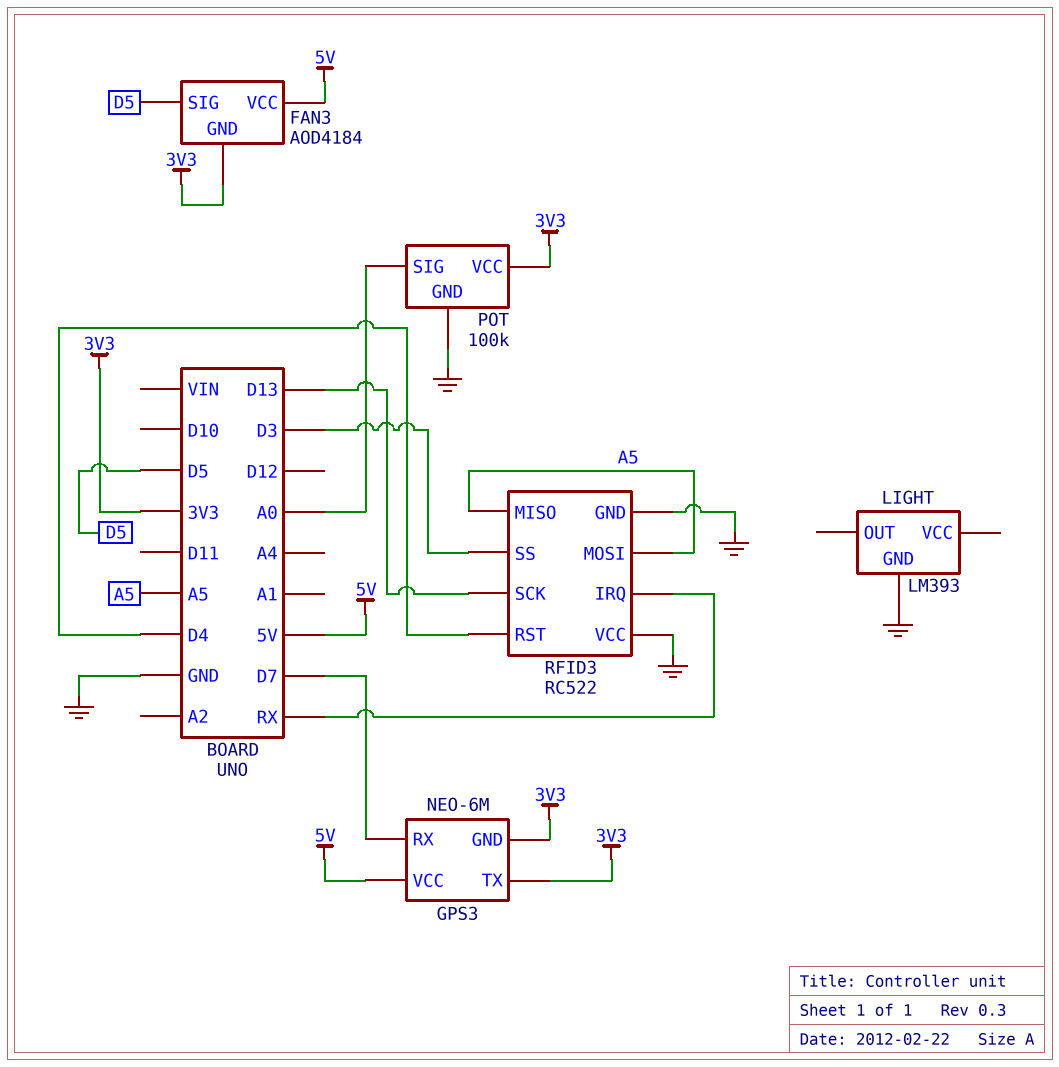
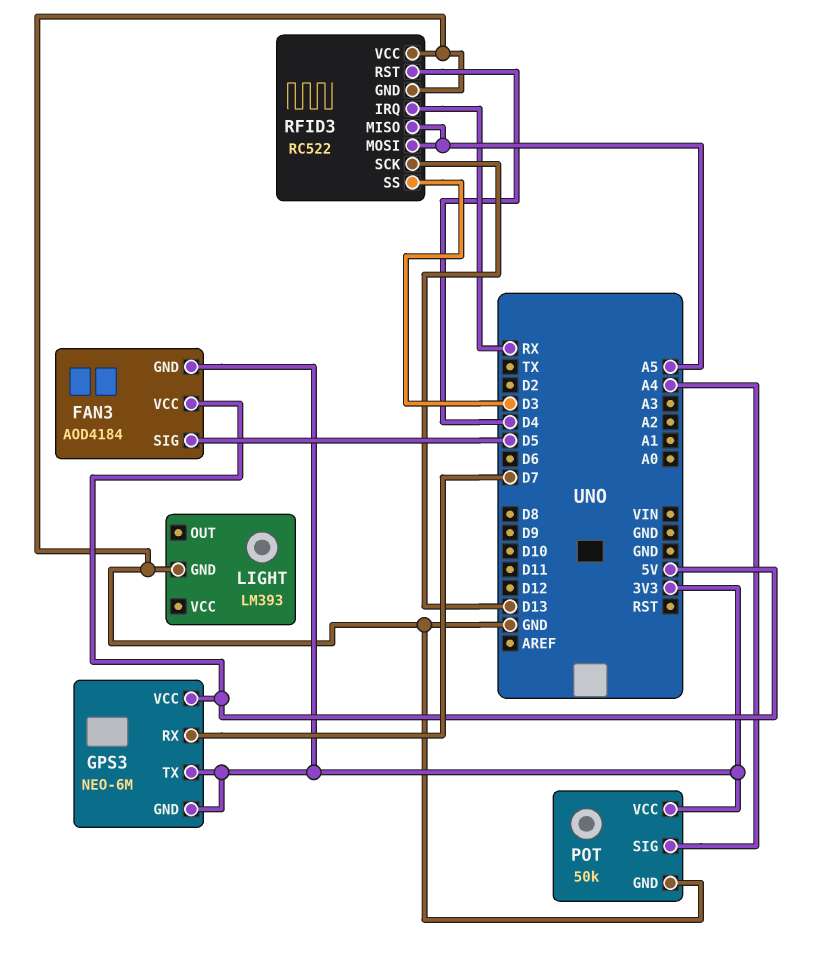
POT: 100k -> 50k
POT pin SIG: A0 -> A4

